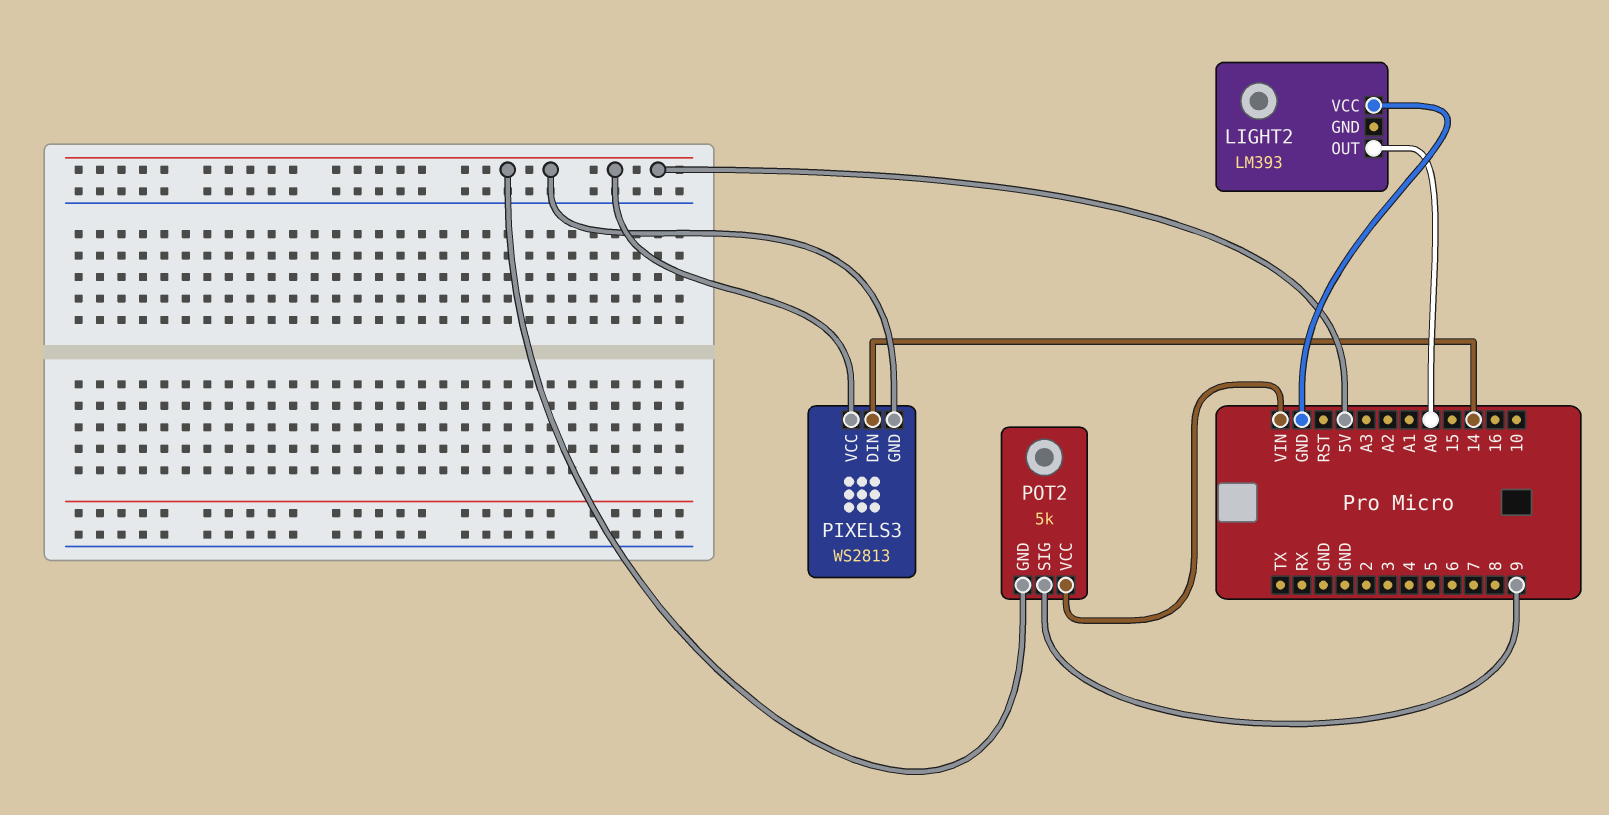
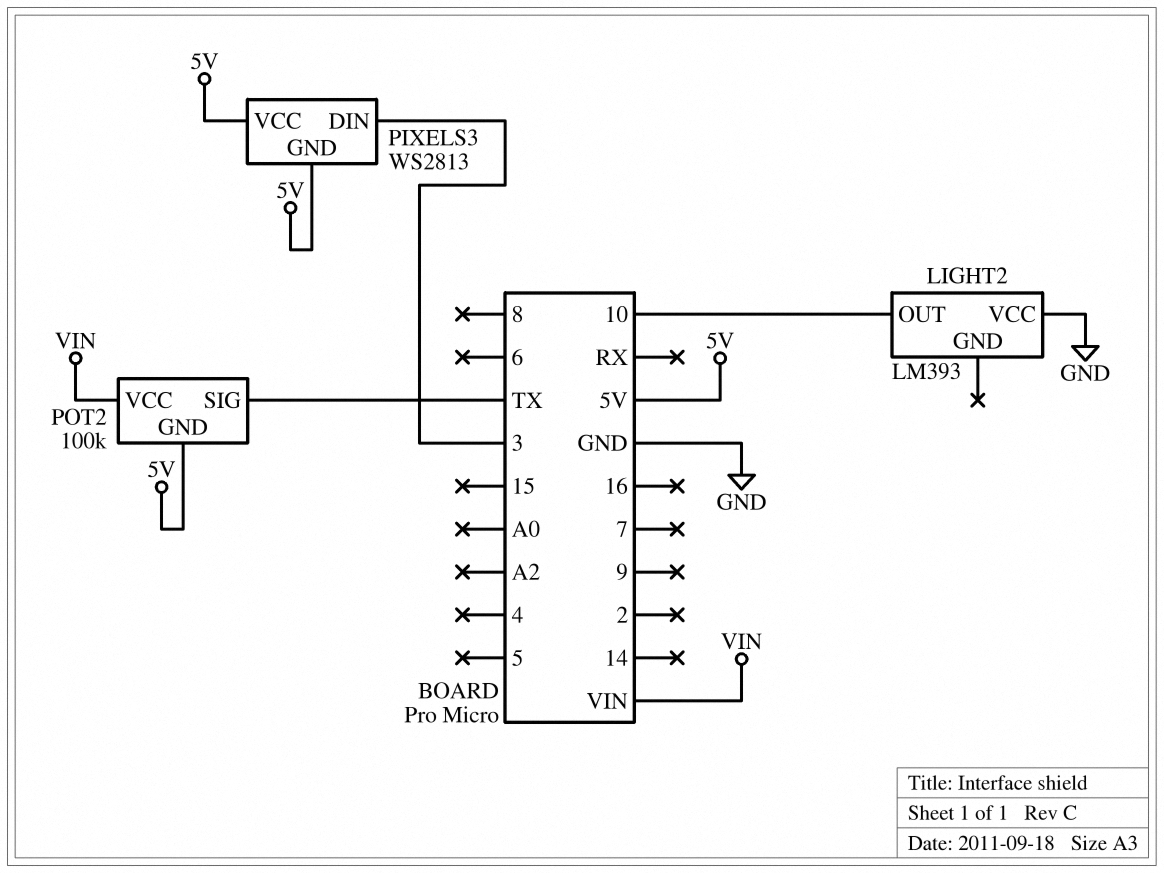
LIGHT2 pin OUT: A0 -> 10
PIXELS3 pin DIN: 14 -> 3
POT2: 5k -> 100k
POT2 pin SIG: 9 -> TX

